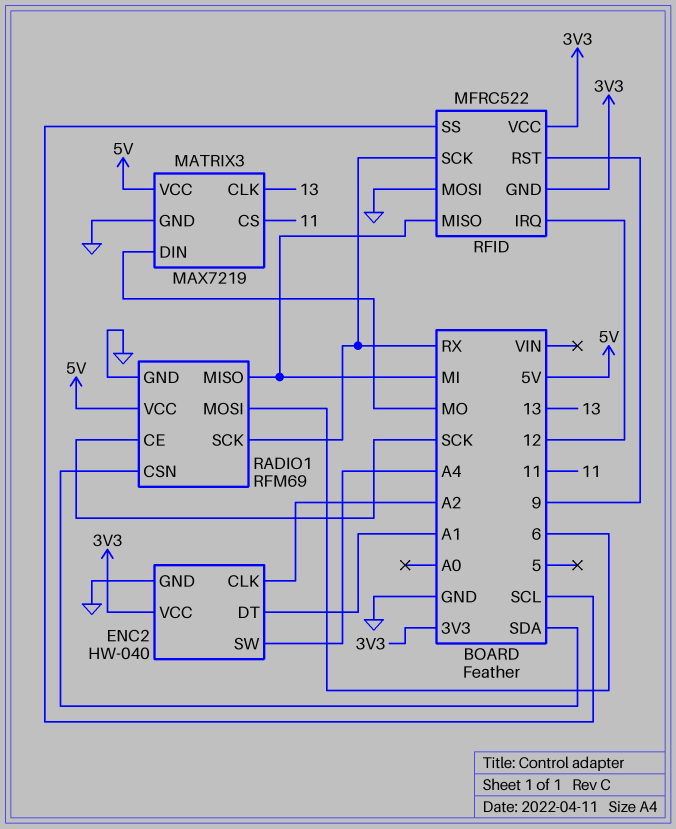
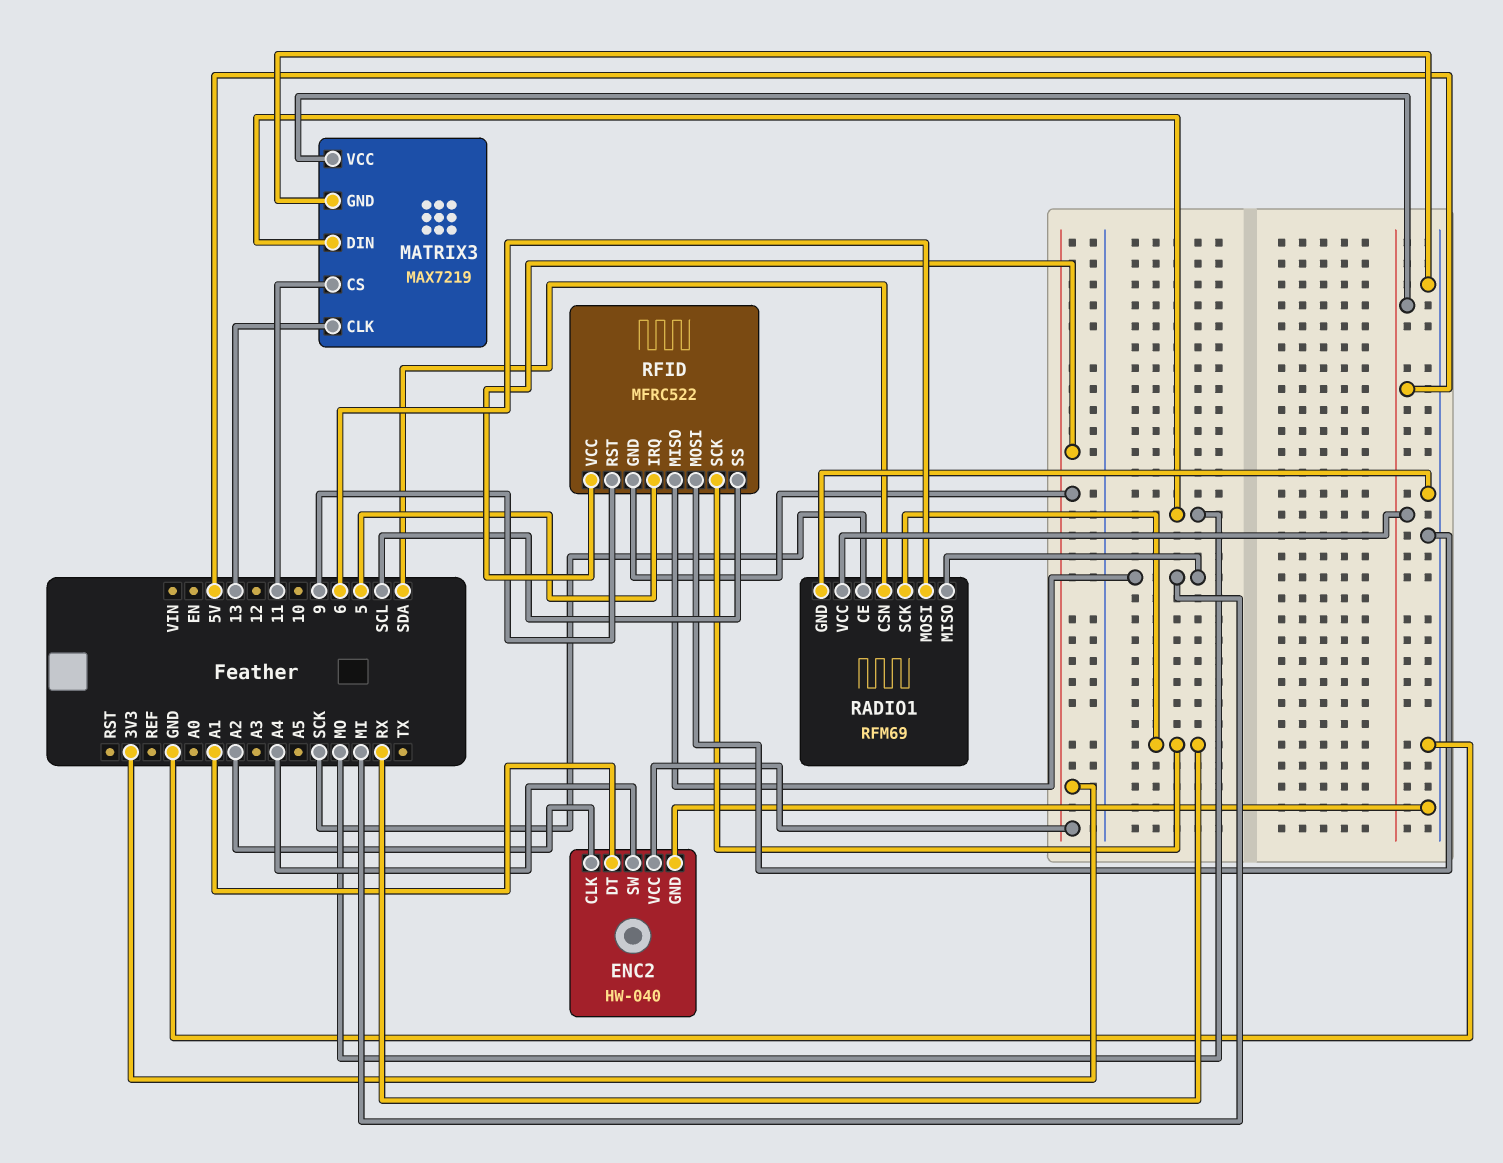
RFID pin IRQ: 12 -> 5

